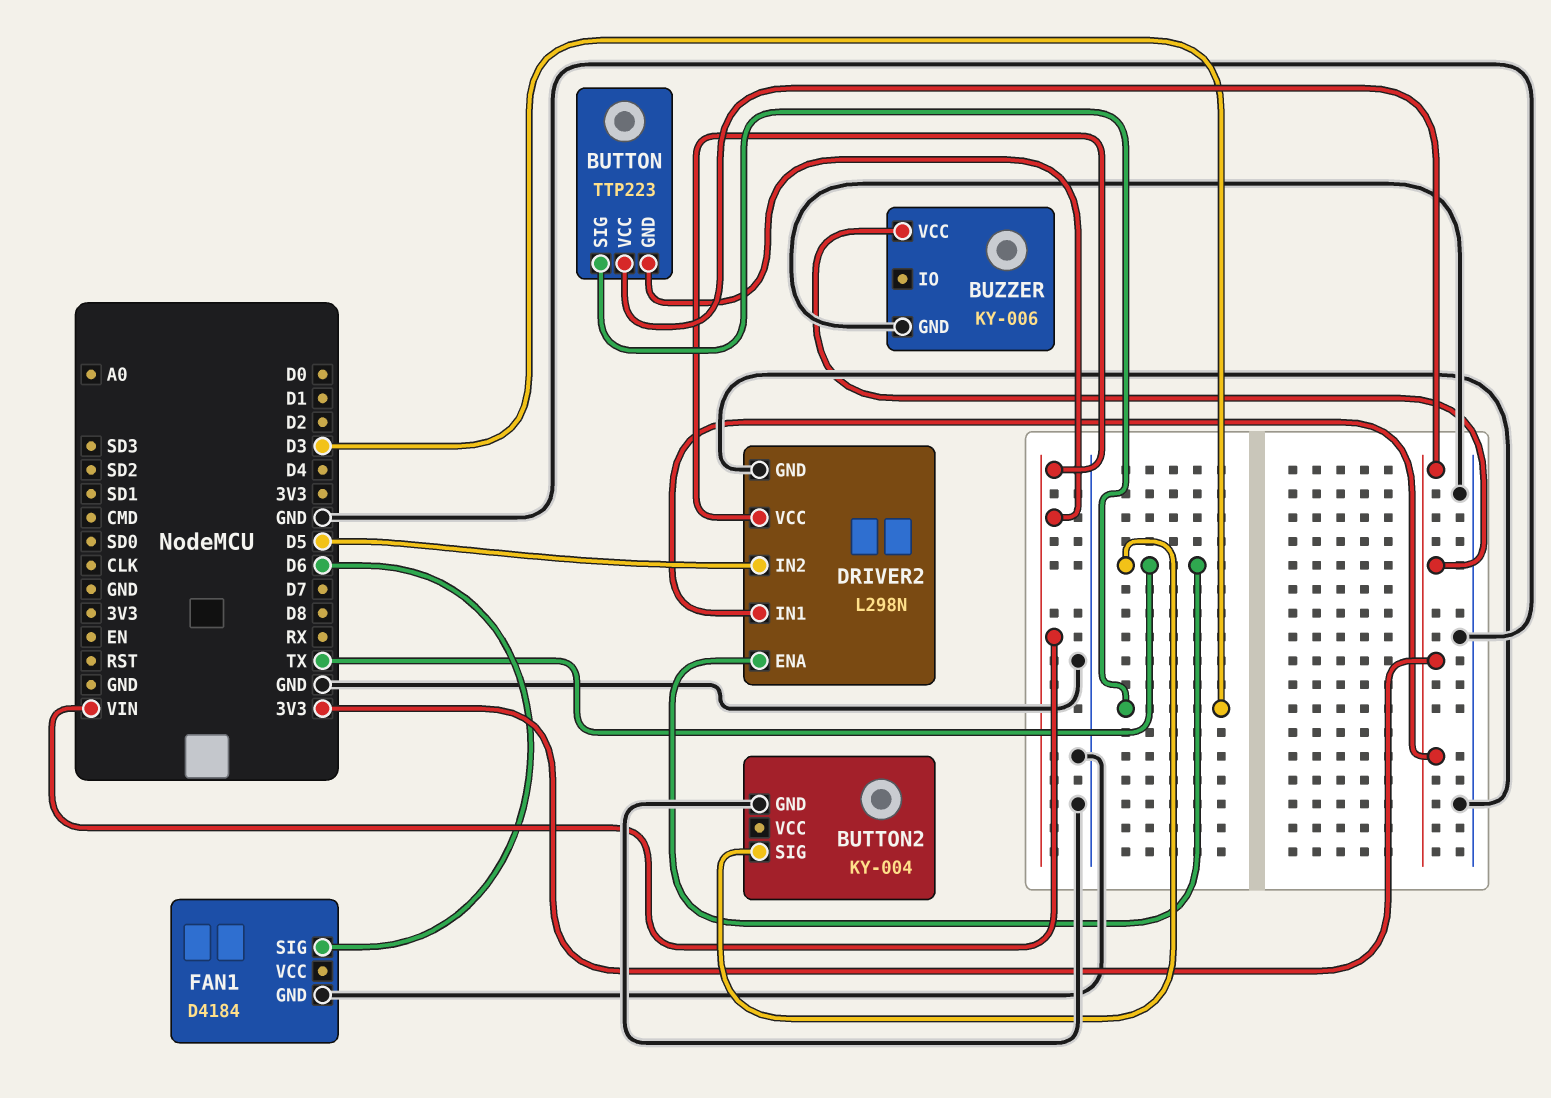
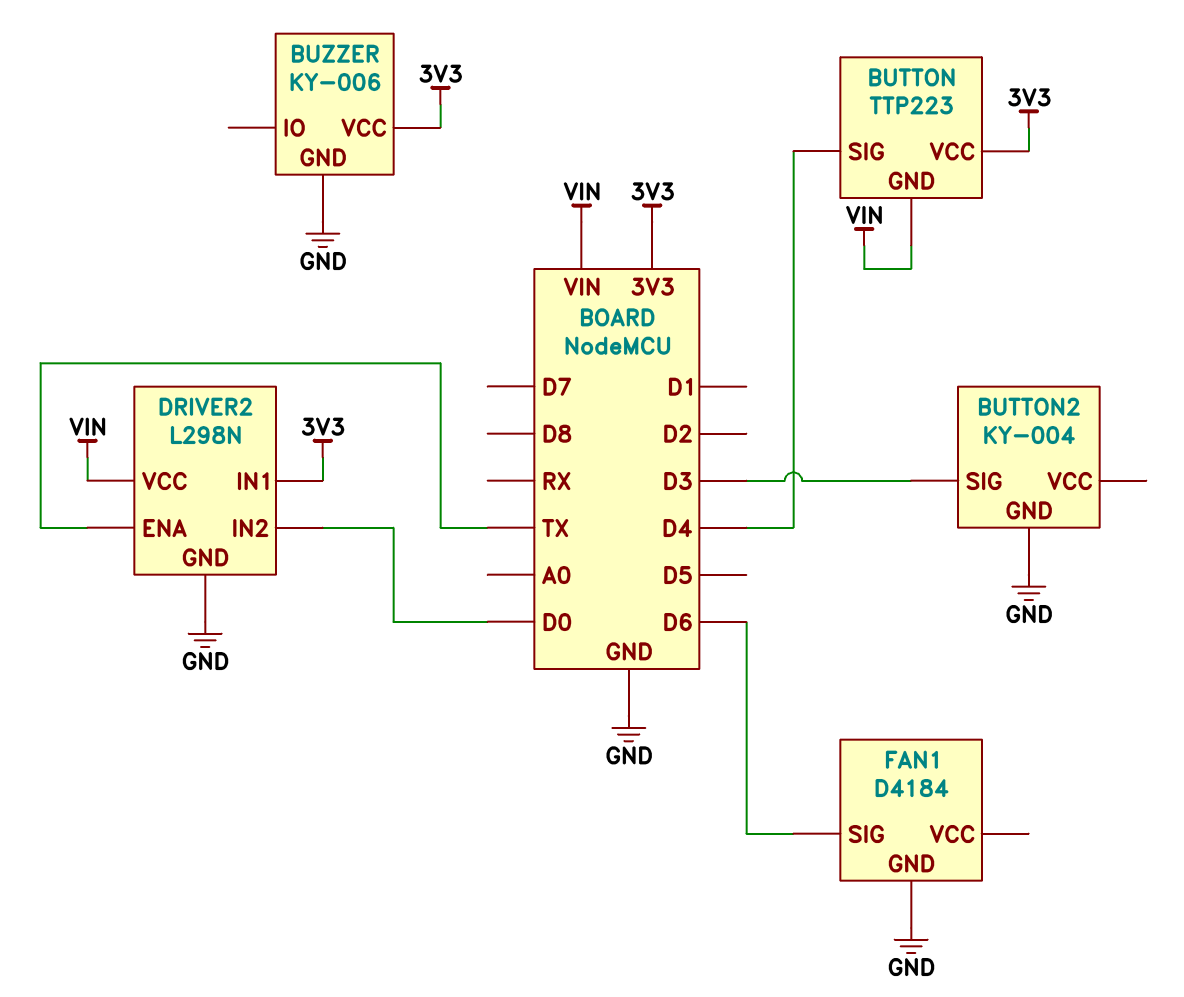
BUTTON pin SIG: D3 -> D4
BUTTON2 pin SIG: TX -> D3
DRIVER2 pin IN2: D5 -> D0

